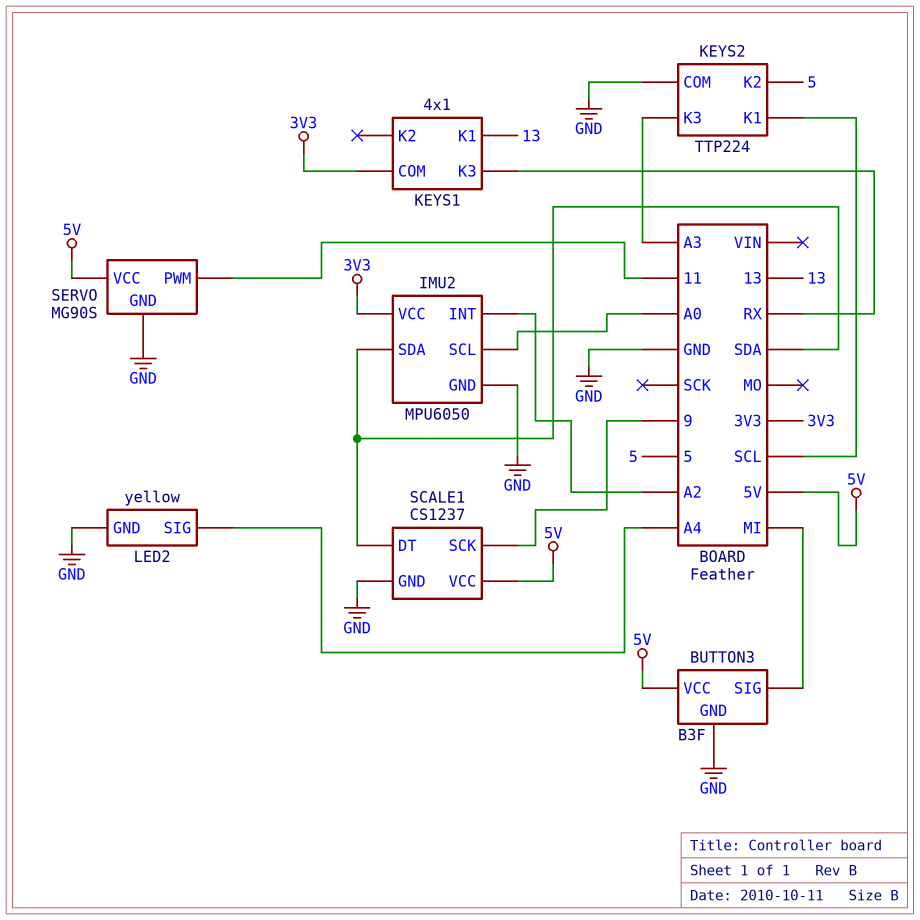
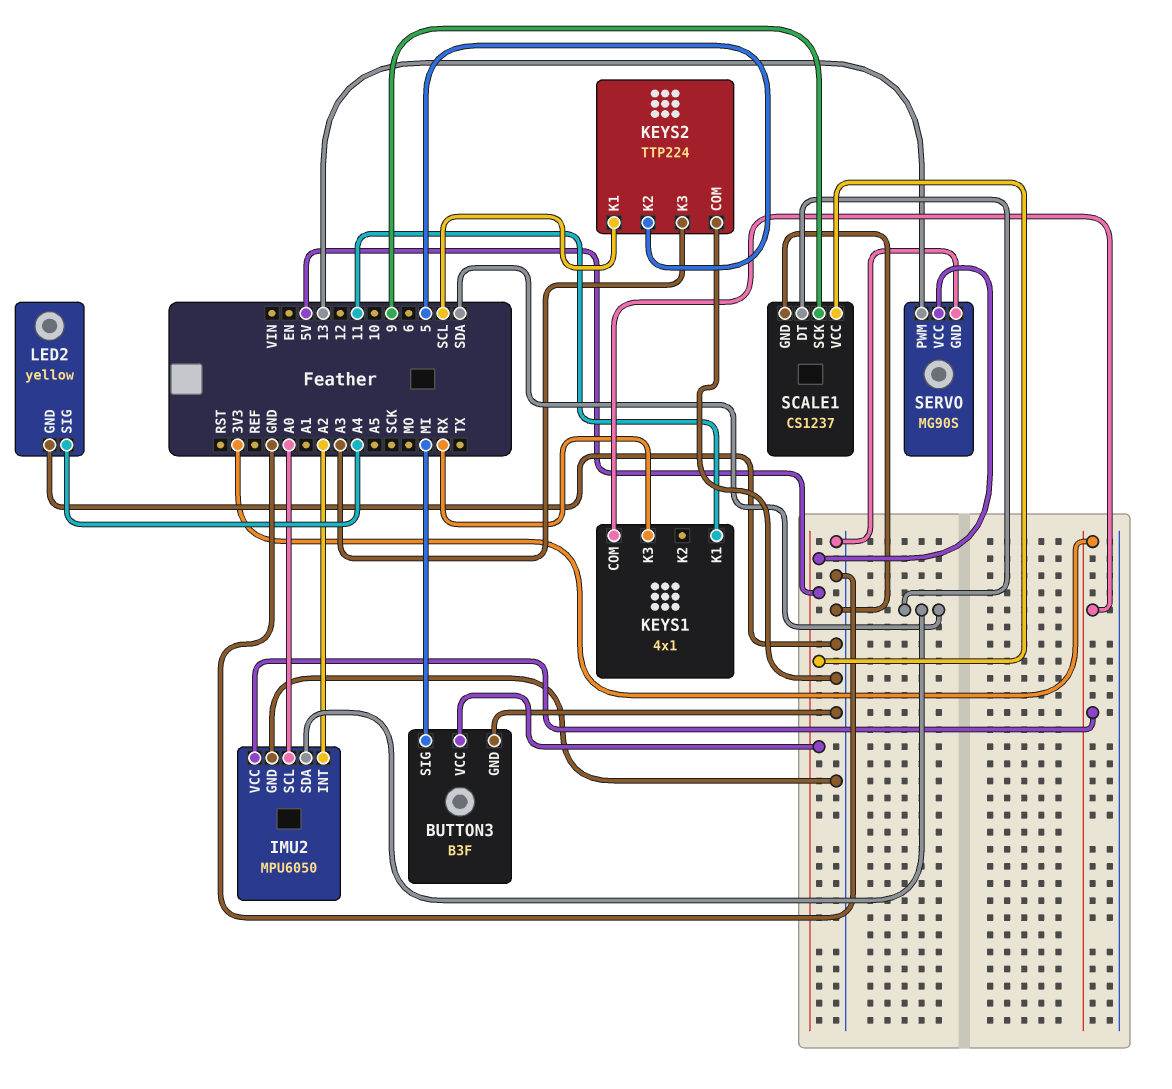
KEYS1 pin K1: 13 -> 11
SERVO pin PWM: 11 -> 13

